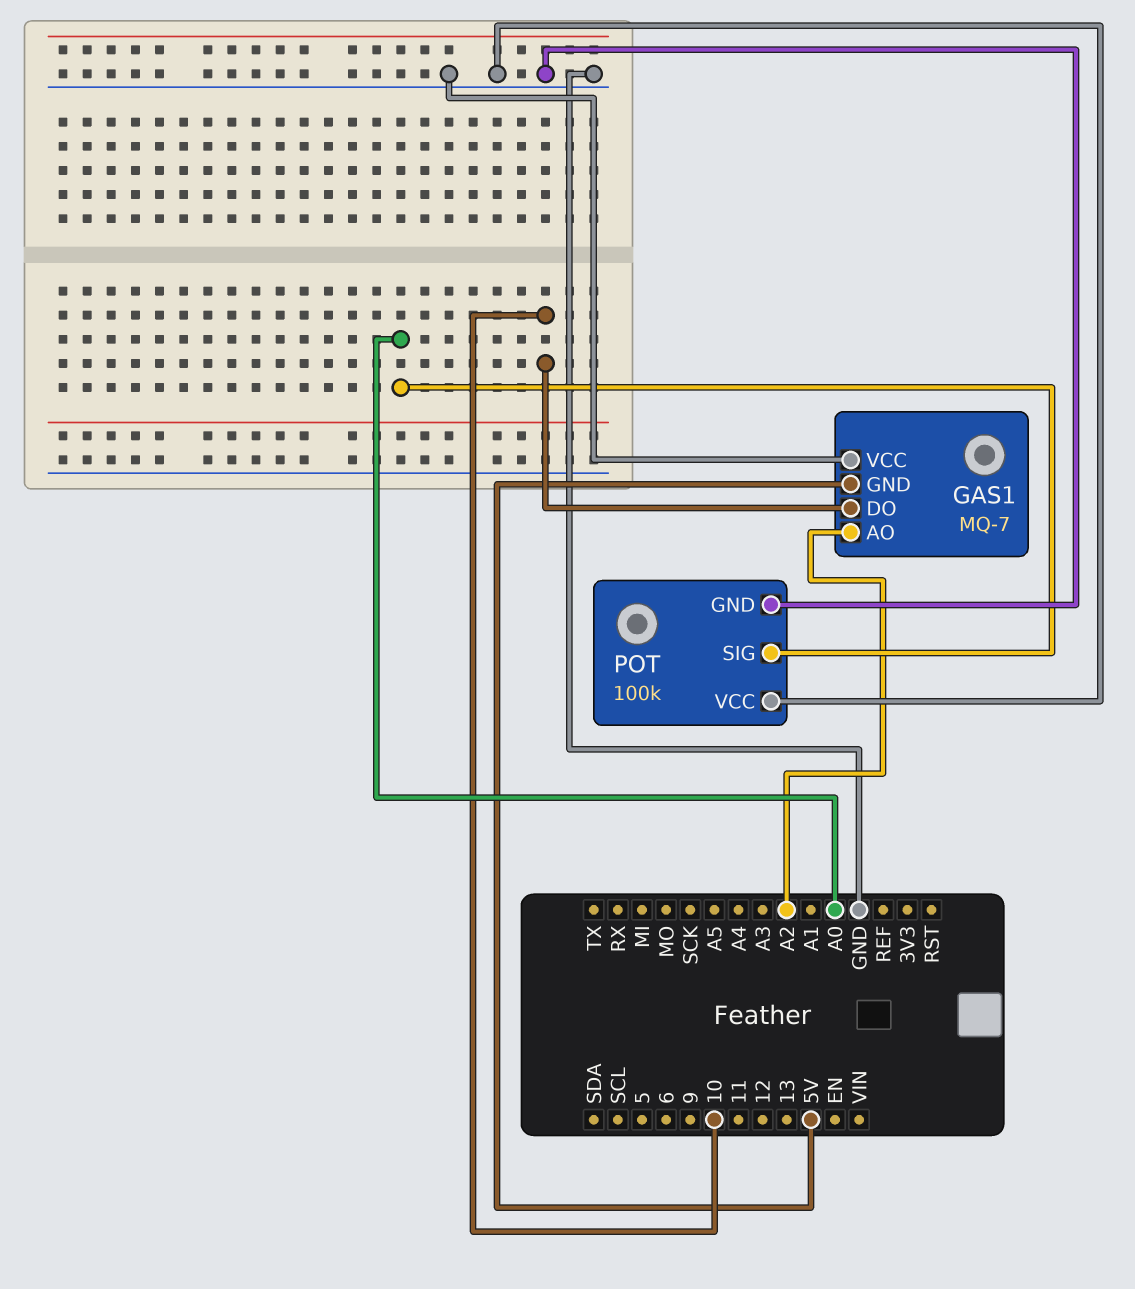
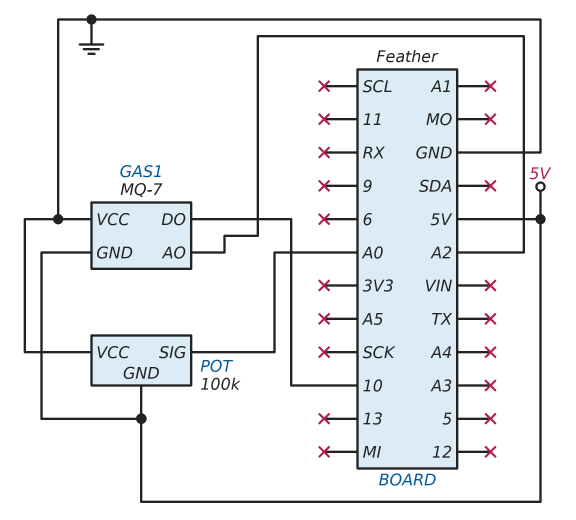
POT pin GND: GND -> 5V

